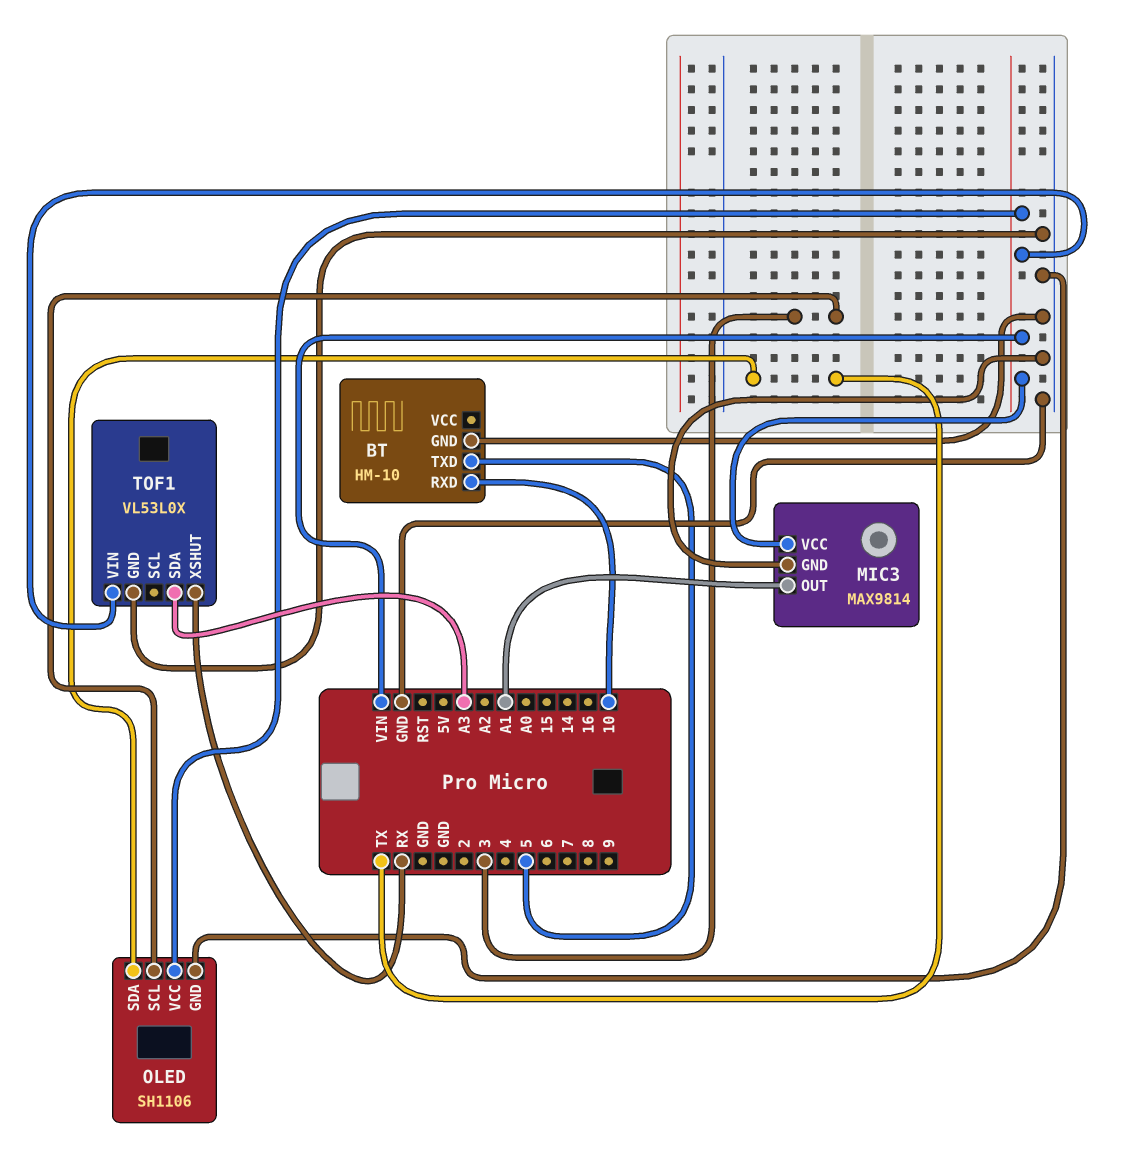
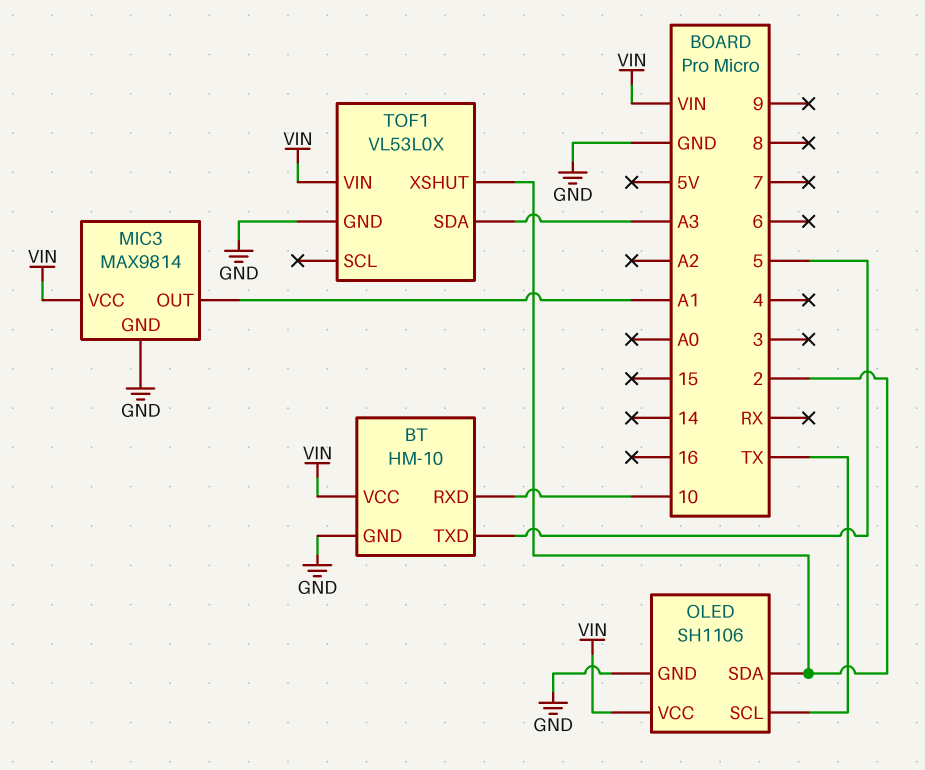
BT pin VCC: none -> VIN
OLED pin SCL: 3 -> TX
OLED pin SDA: TX -> 2
TOF1 pin XSHUT: RX -> 2

